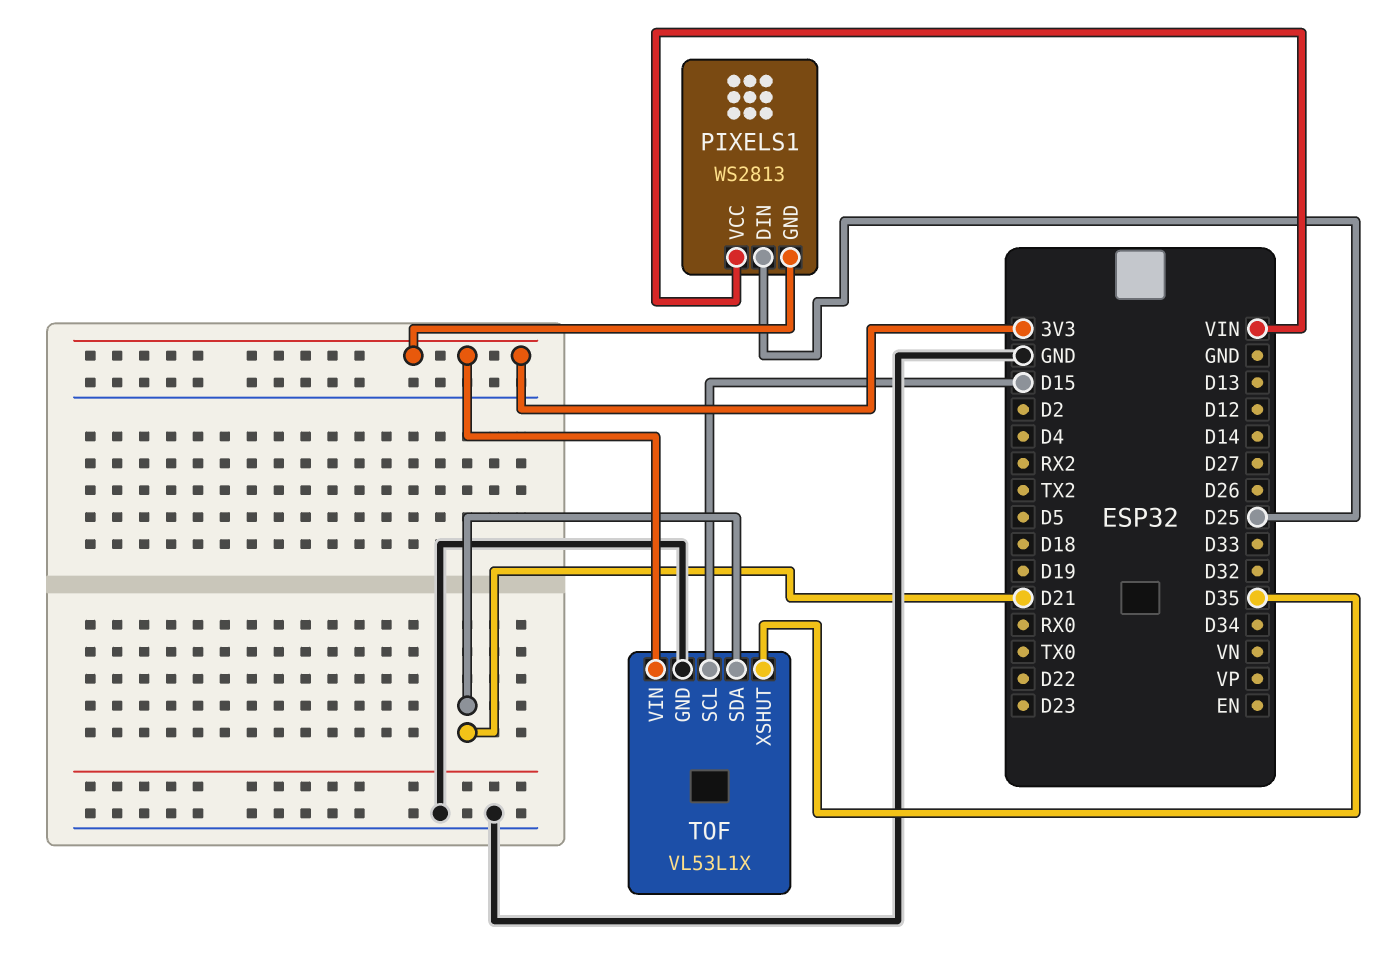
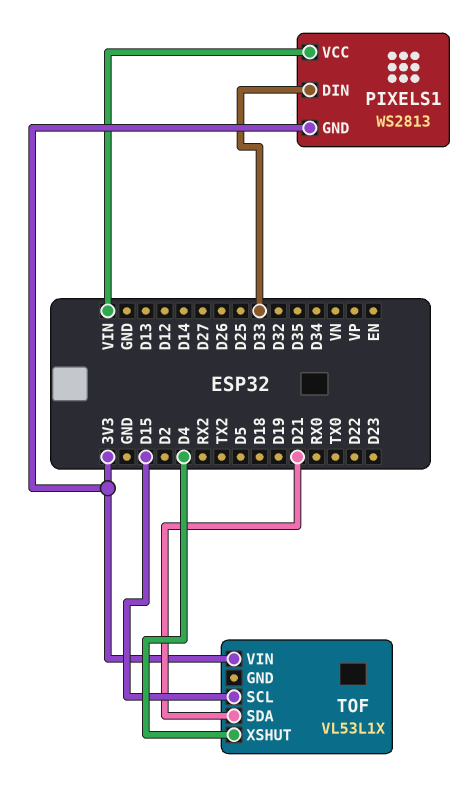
PIXELS1 pin DIN: D25 -> D33
TOF pin GND: GND -> none
TOF pin XSHUT: D35 -> D4

